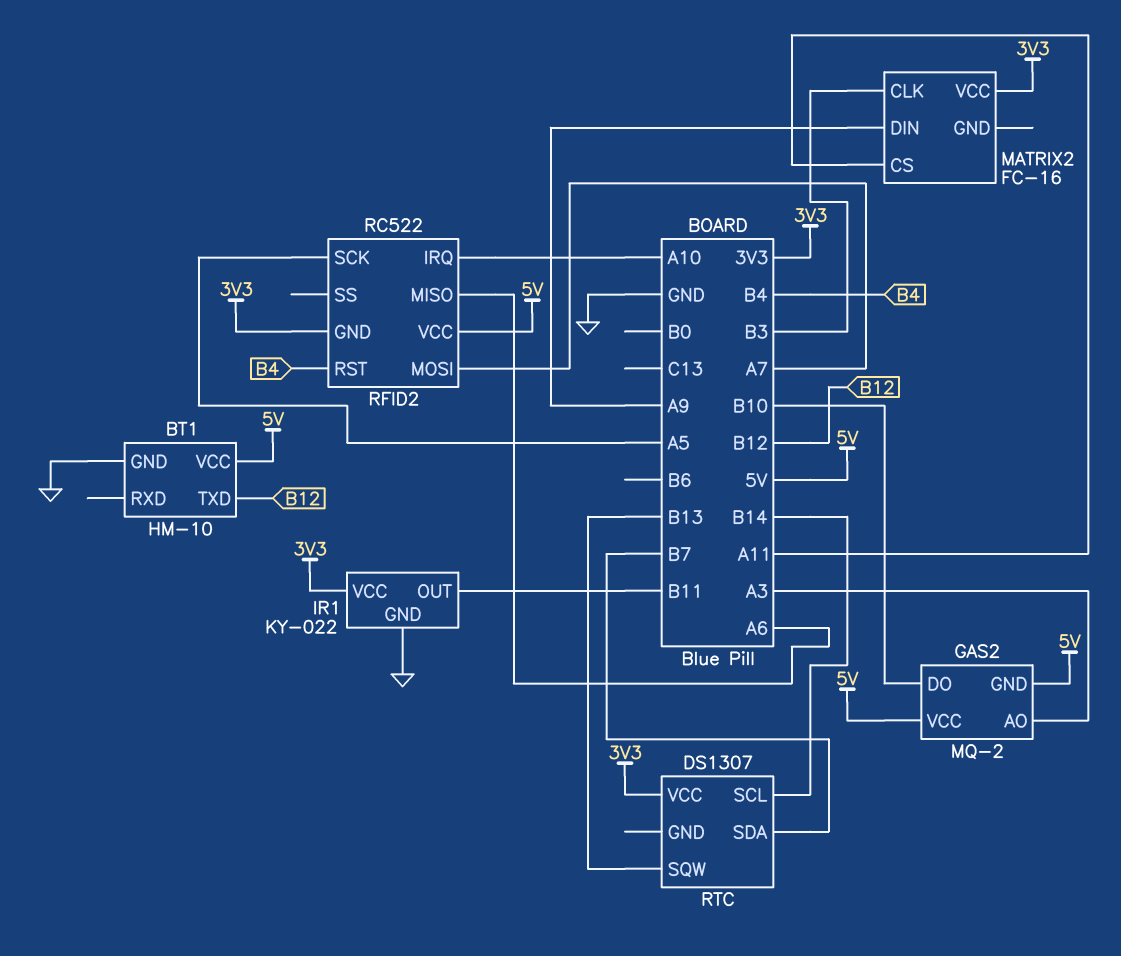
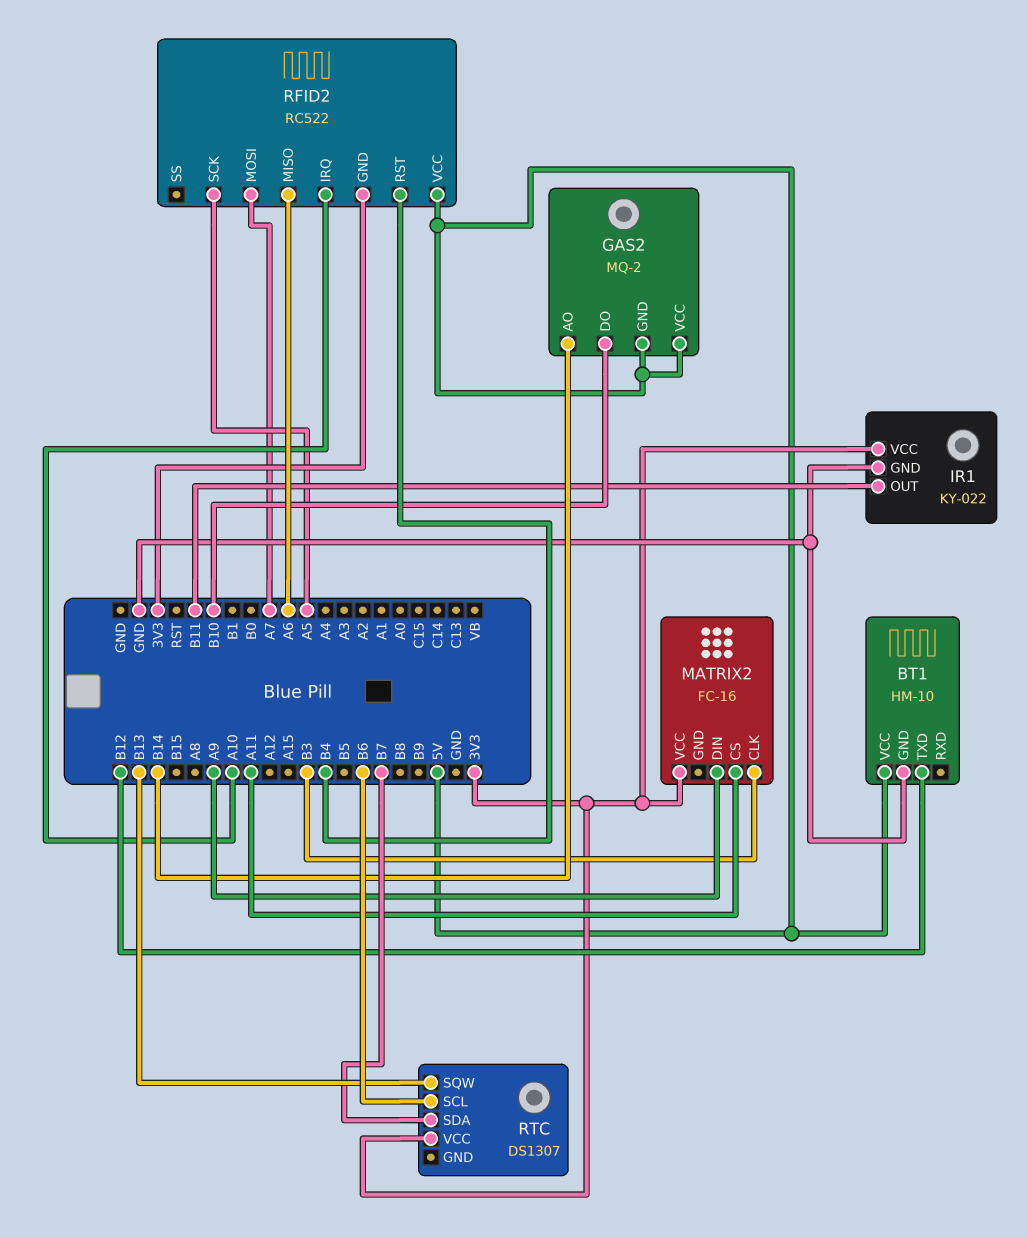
GAS2 pin AO: A3 -> B14
RTC pin SCL: B14 -> B6

